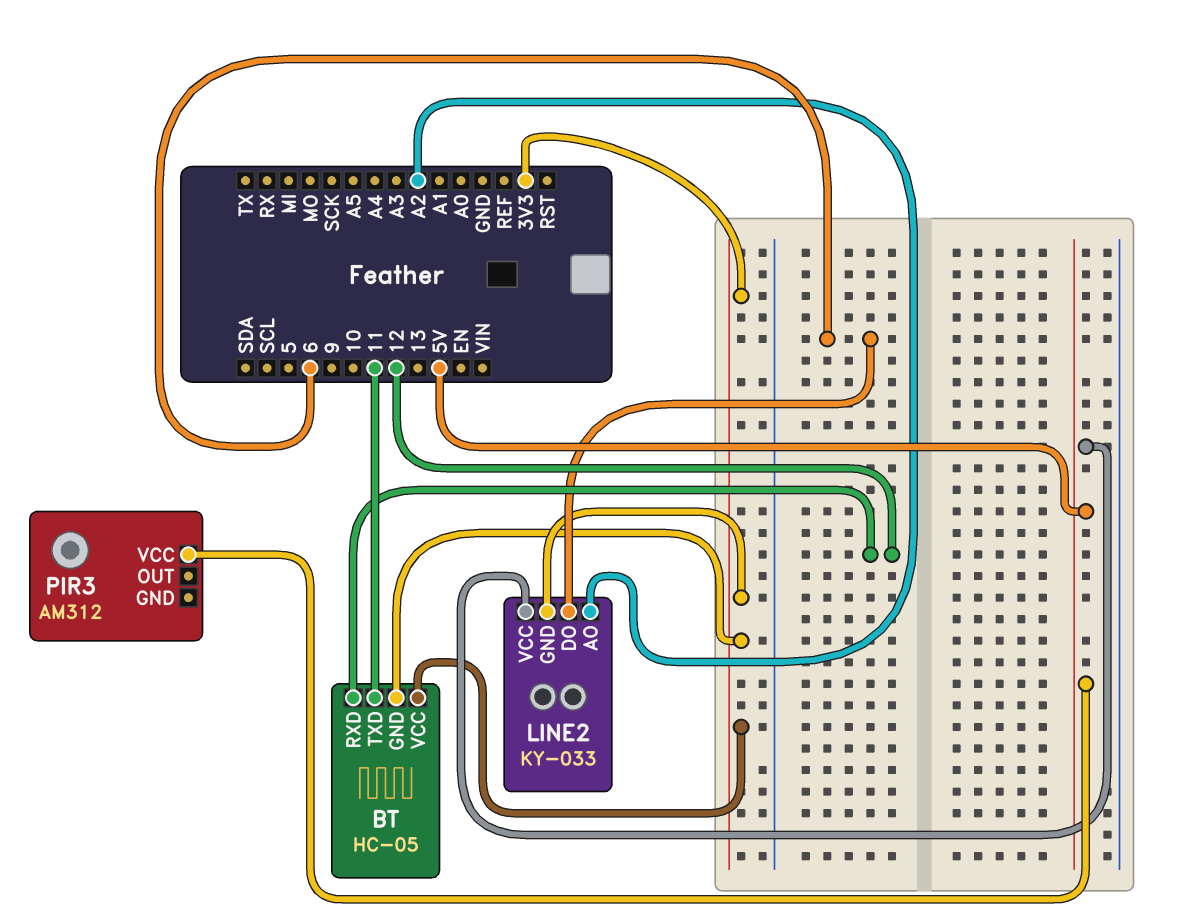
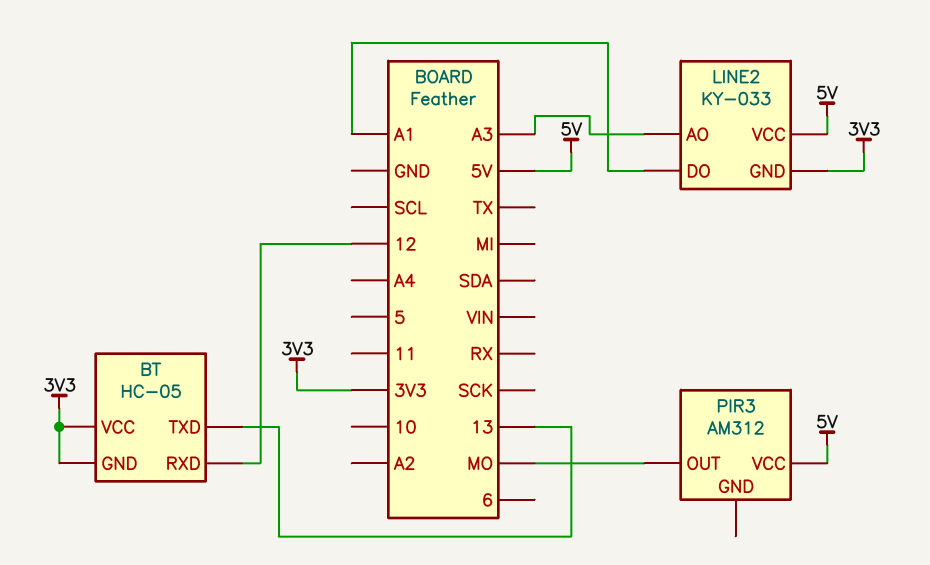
BT pin TXD: 11 -> 13
LINE2 pin AO: A2 -> A3
LINE2 pin DO: 6 -> A1
PIR3 pin OUT: none -> MO

